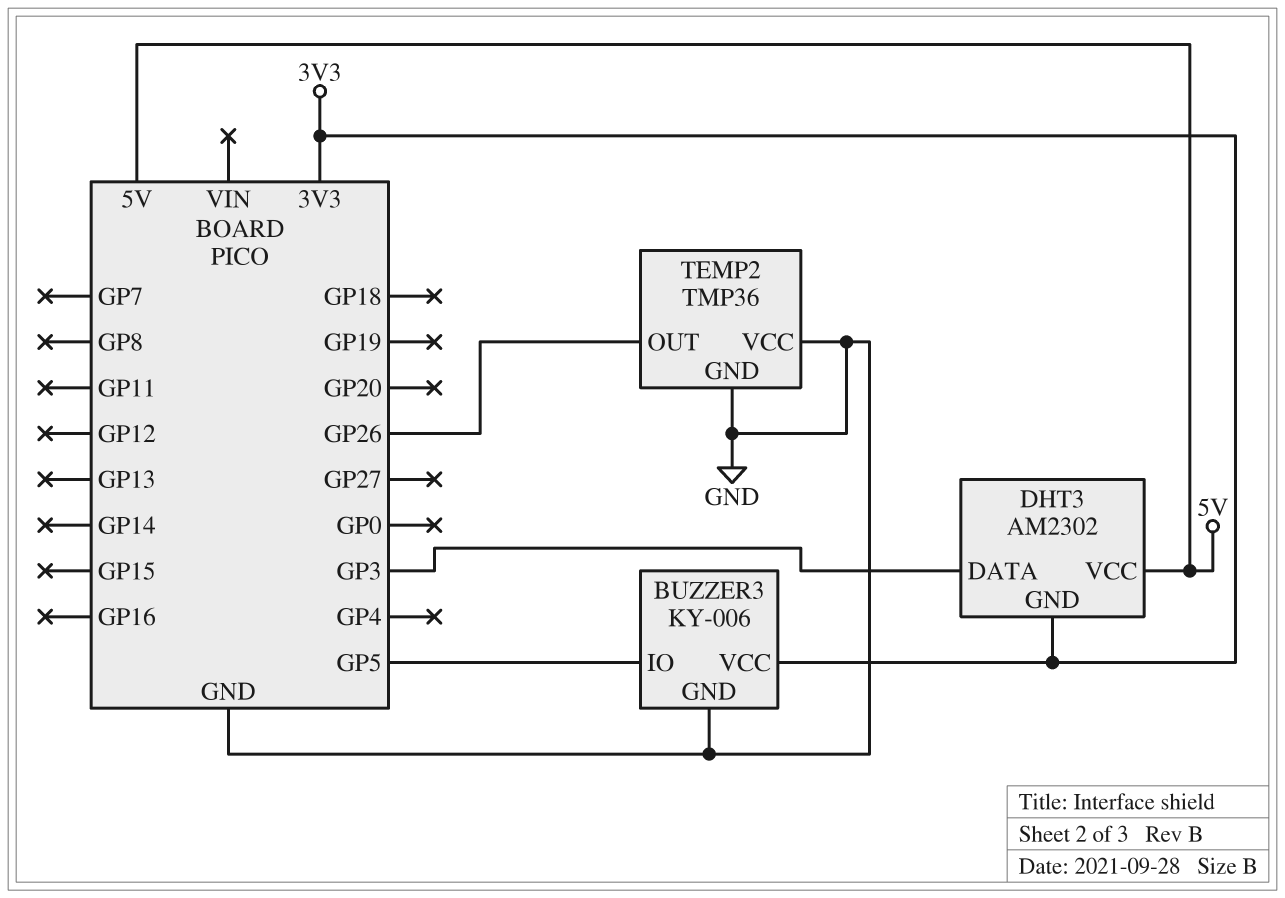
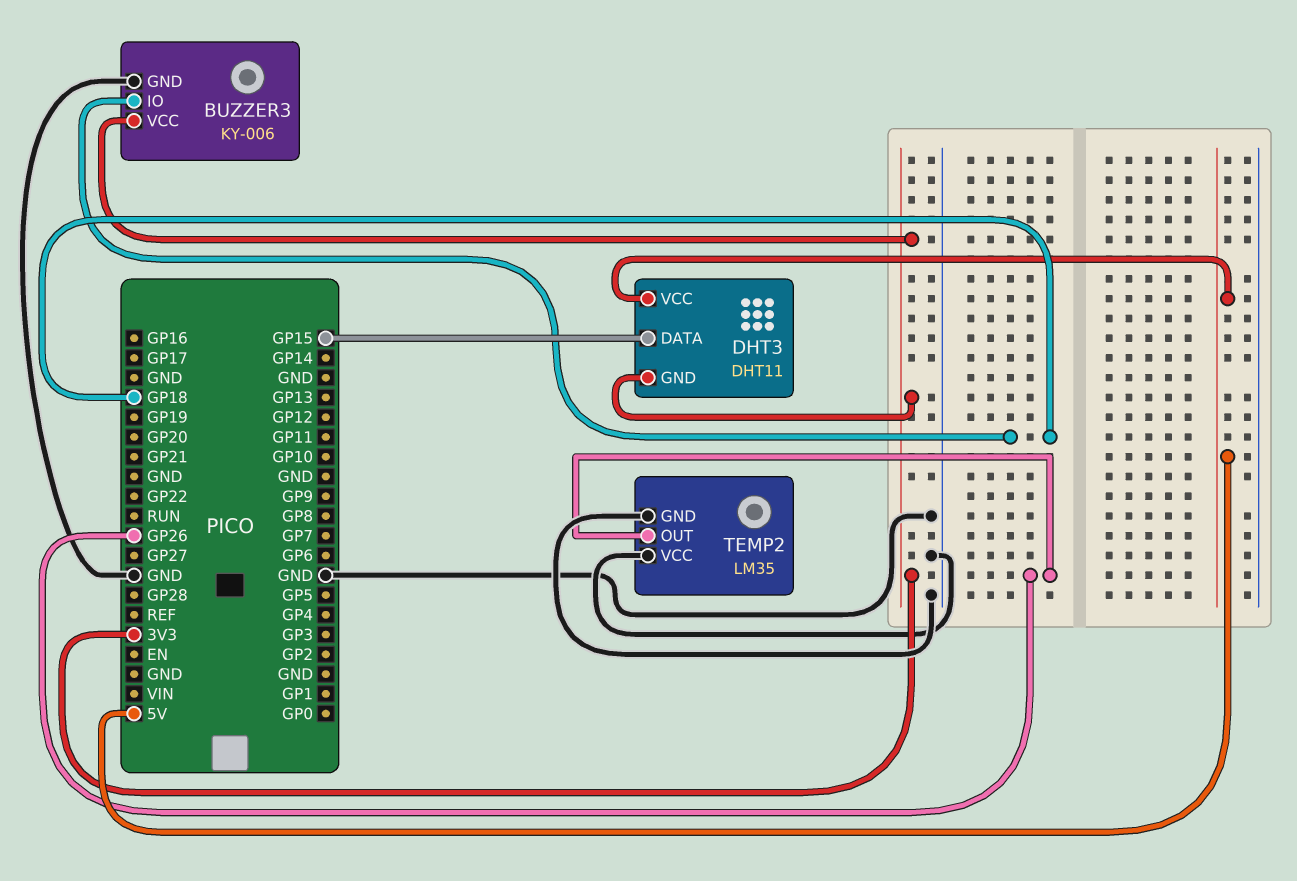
BUZZER3 pin IO: GP5 -> GP18
DHT3: AM2302 -> DHT11
DHT3 pin DATA: GP3 -> GP15
TEMP2: TMP36 -> LM35

